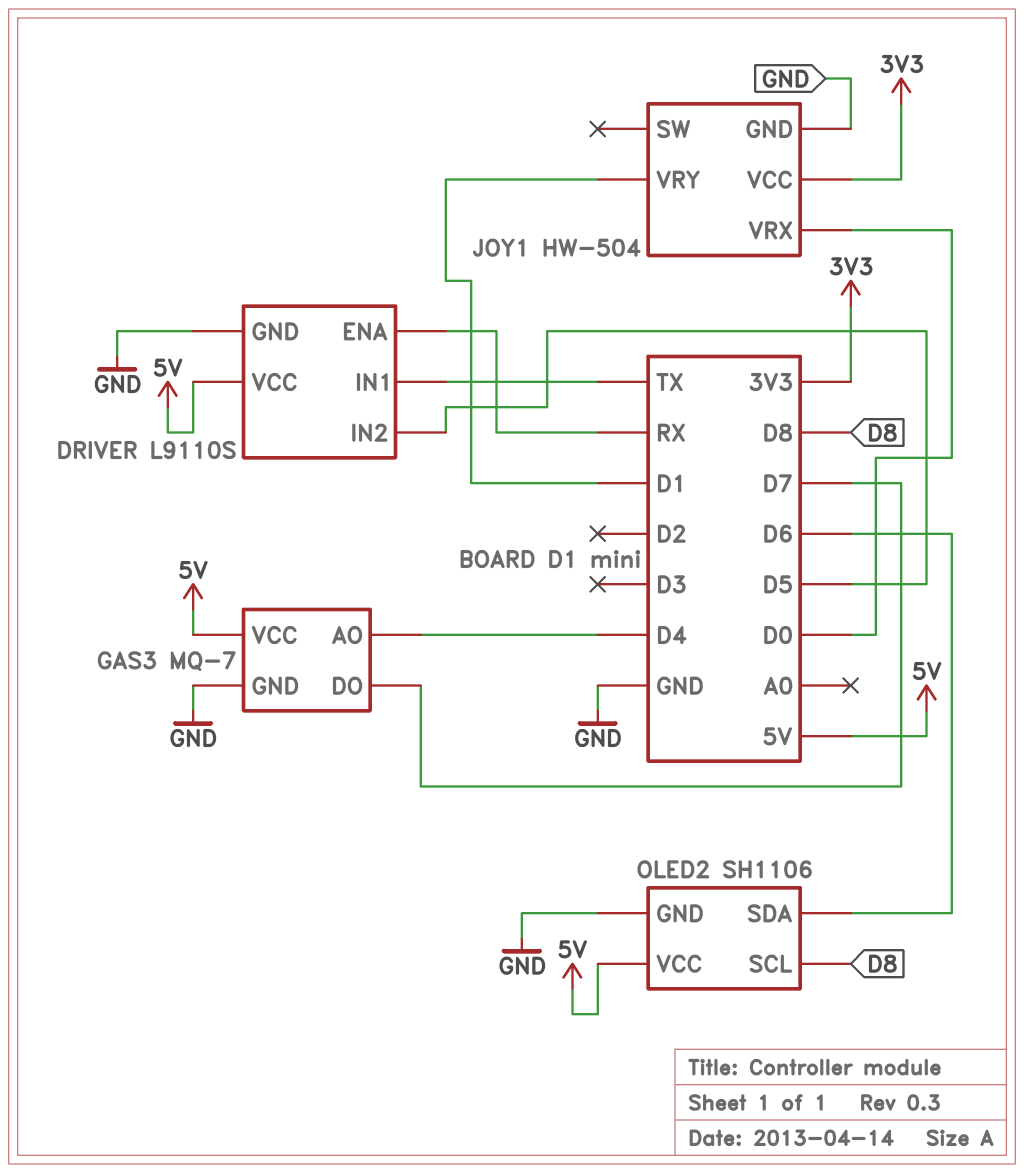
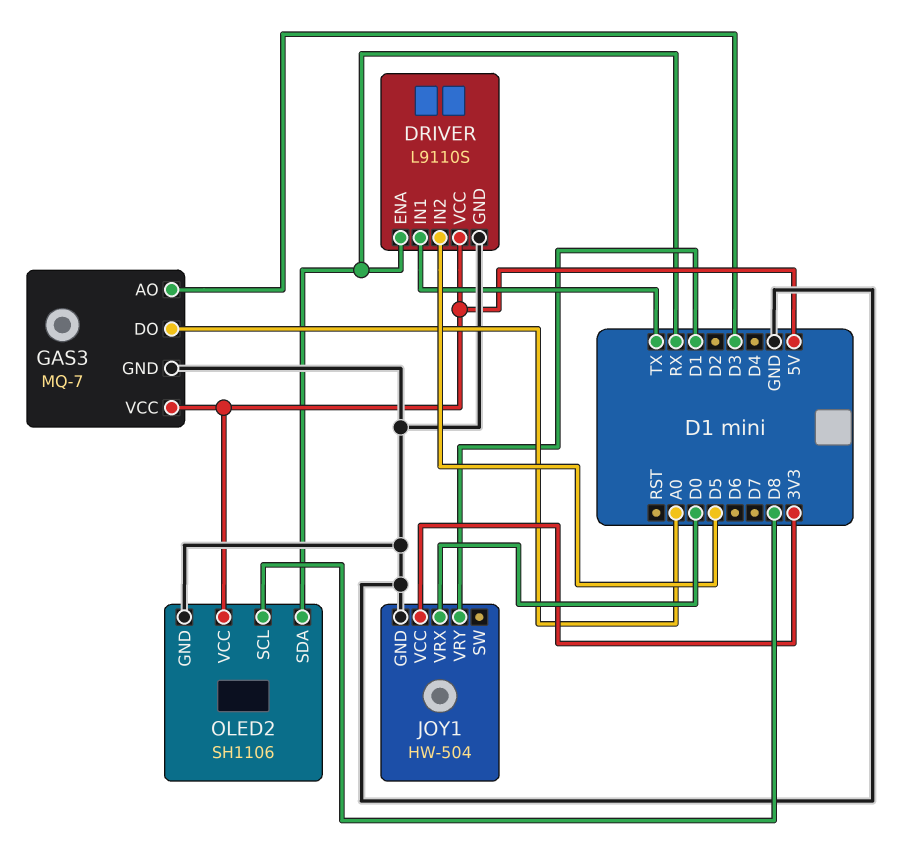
GAS3 pin AO: D4 -> D3
GAS3 pin DO: D7 -> A0
OLED2 pin SDA: D6 -> RX

